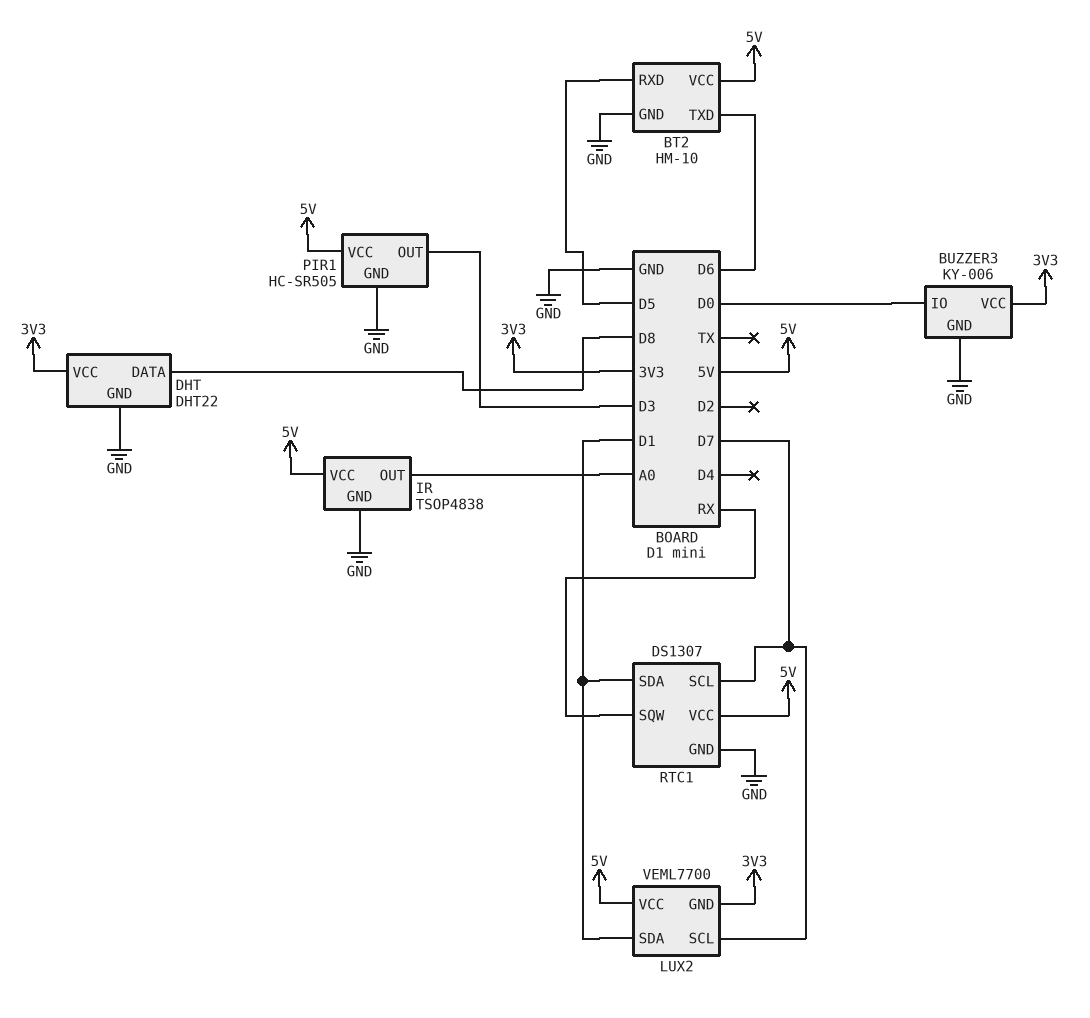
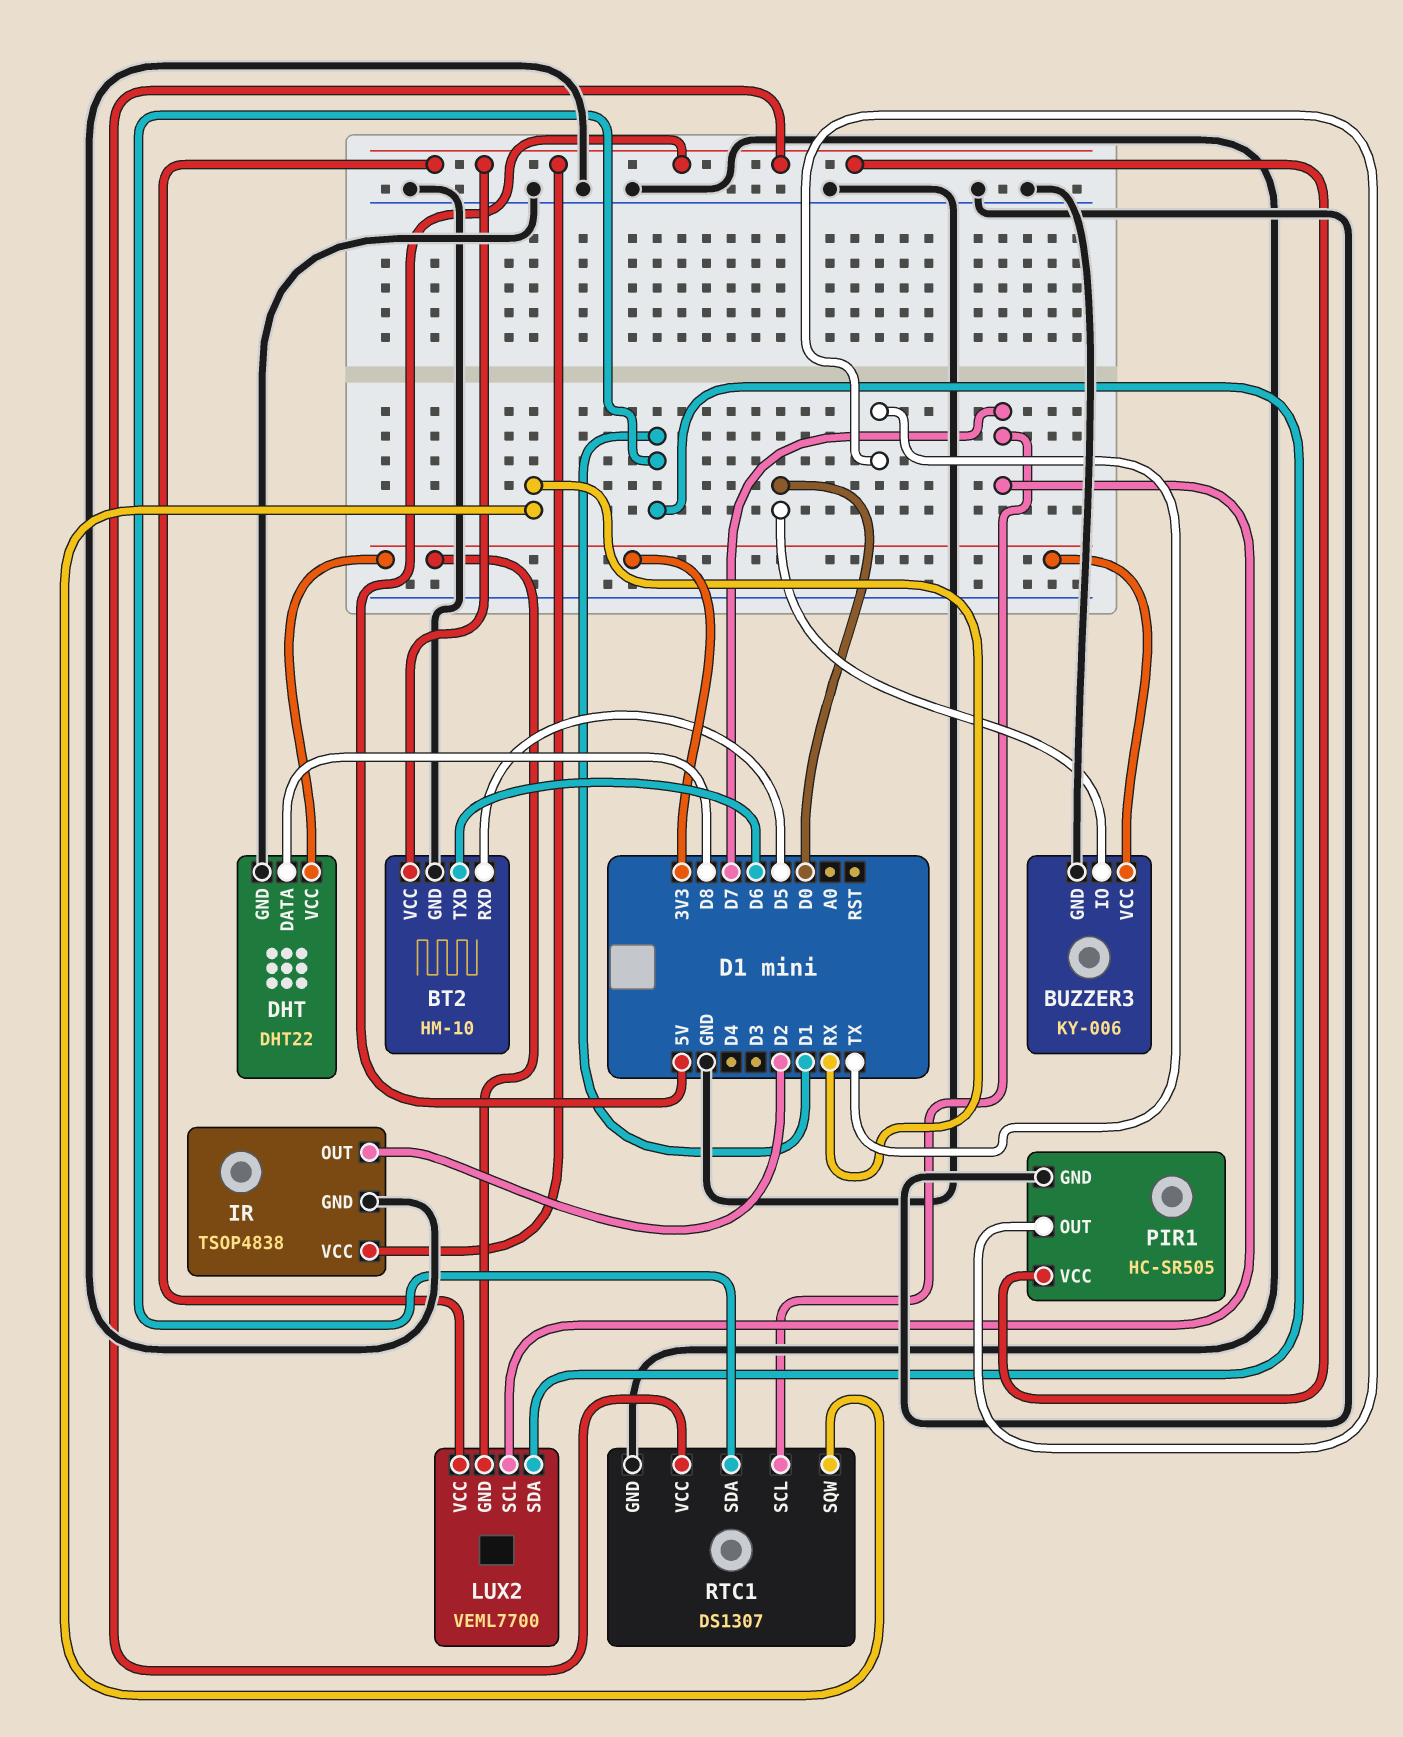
IR pin OUT: A0 -> D2
PIR1 pin OUT: D3 -> TX

